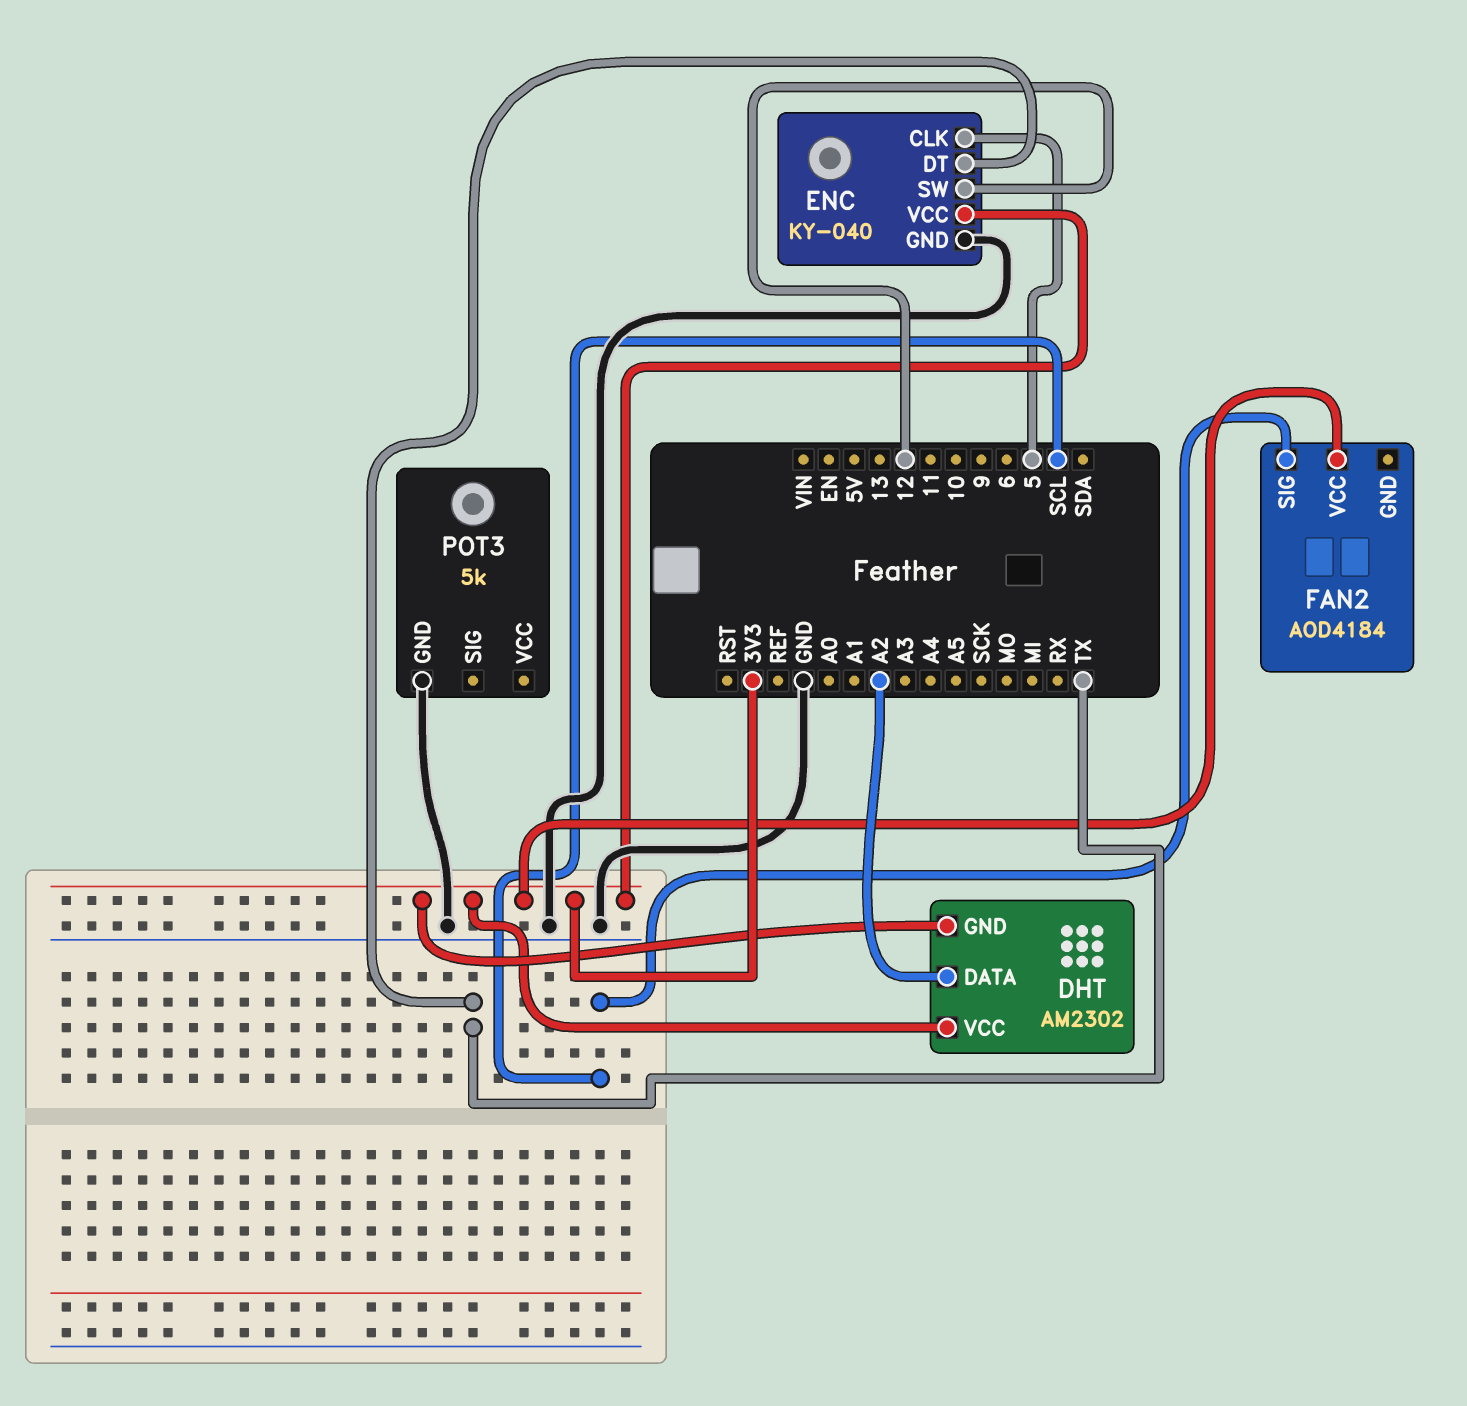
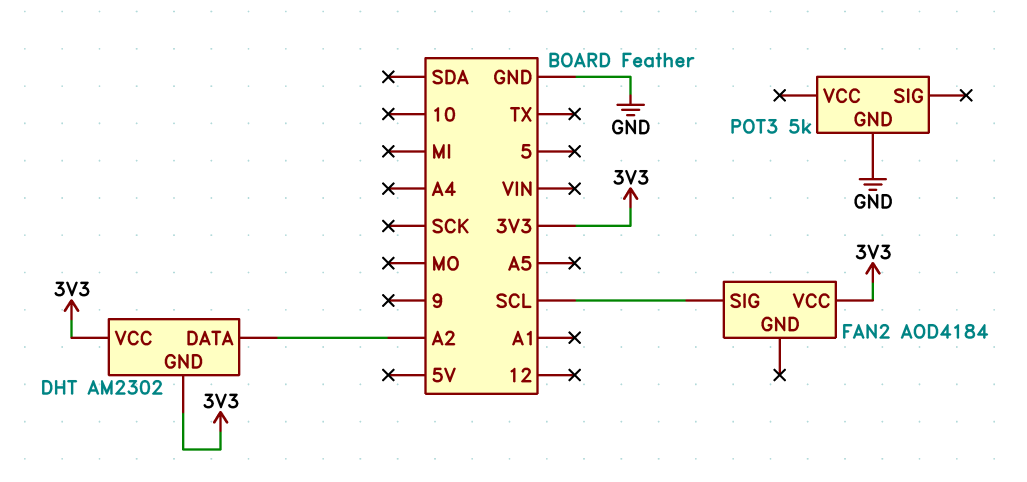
ENC: KY-040 -> none
ENC pin CLK: 5 -> none
ENC pin DT: TX -> none
ENC pin GND: GND -> none
ENC pin SW: 12 -> none
ENC pin VCC: 3V3 -> none

